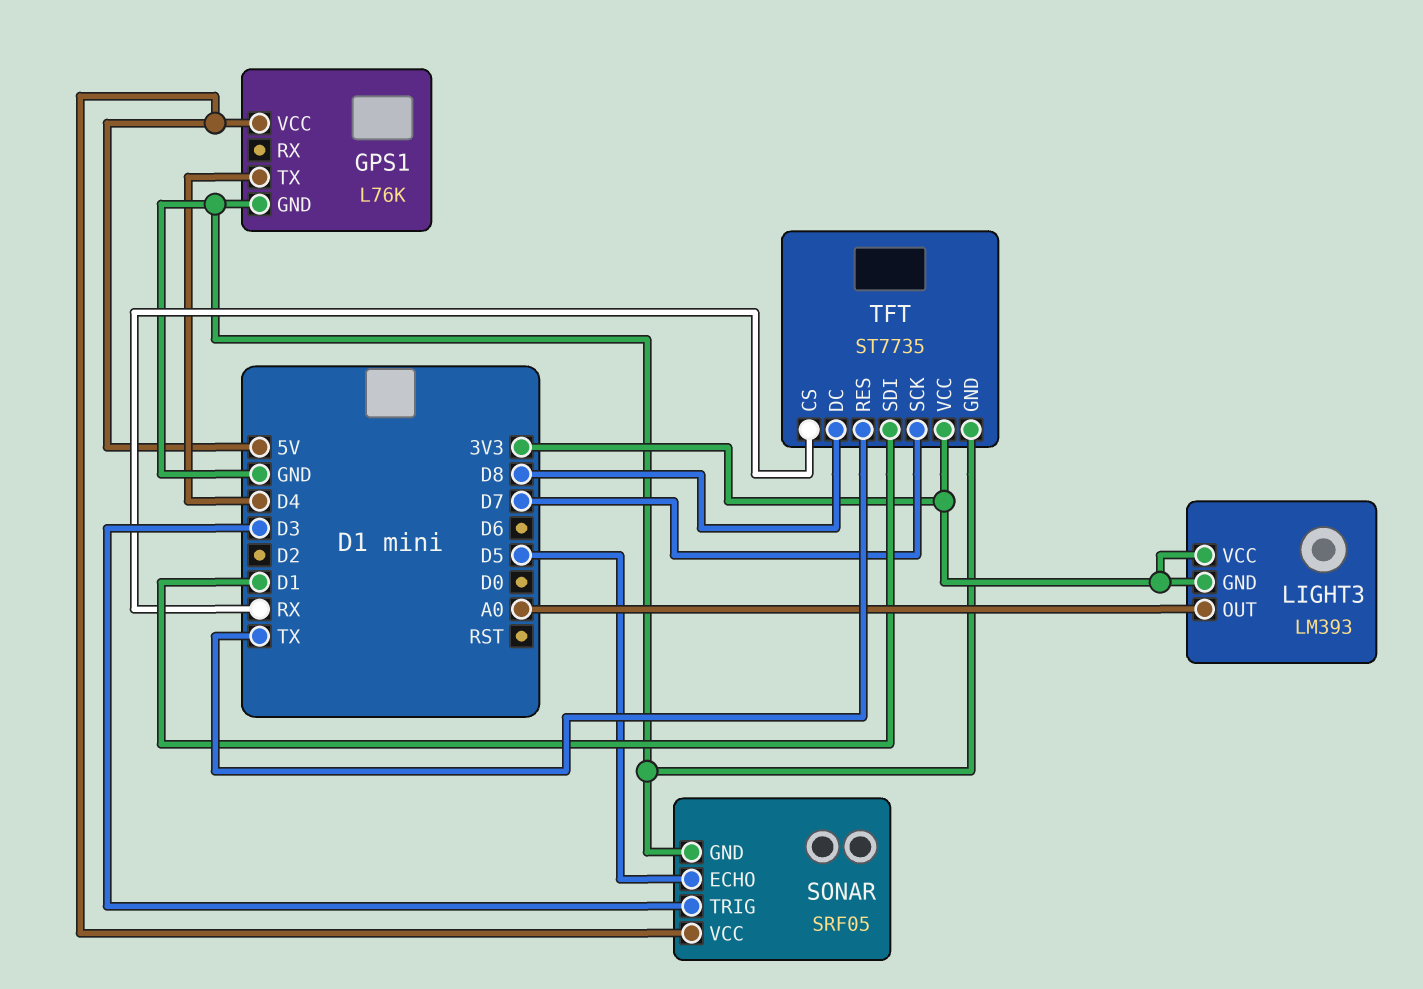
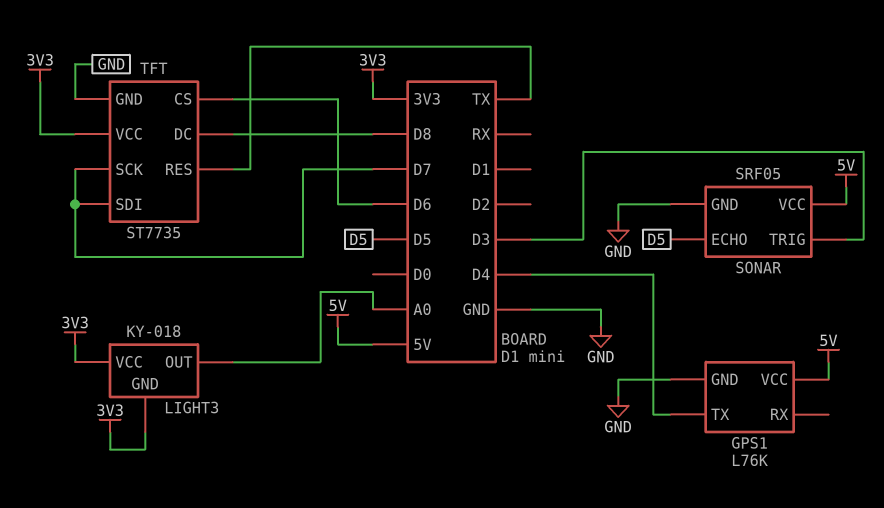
LIGHT3: LM393 -> KY-018
TFT pin CS: RX -> D6
TFT pin SDI: D1 -> D7

